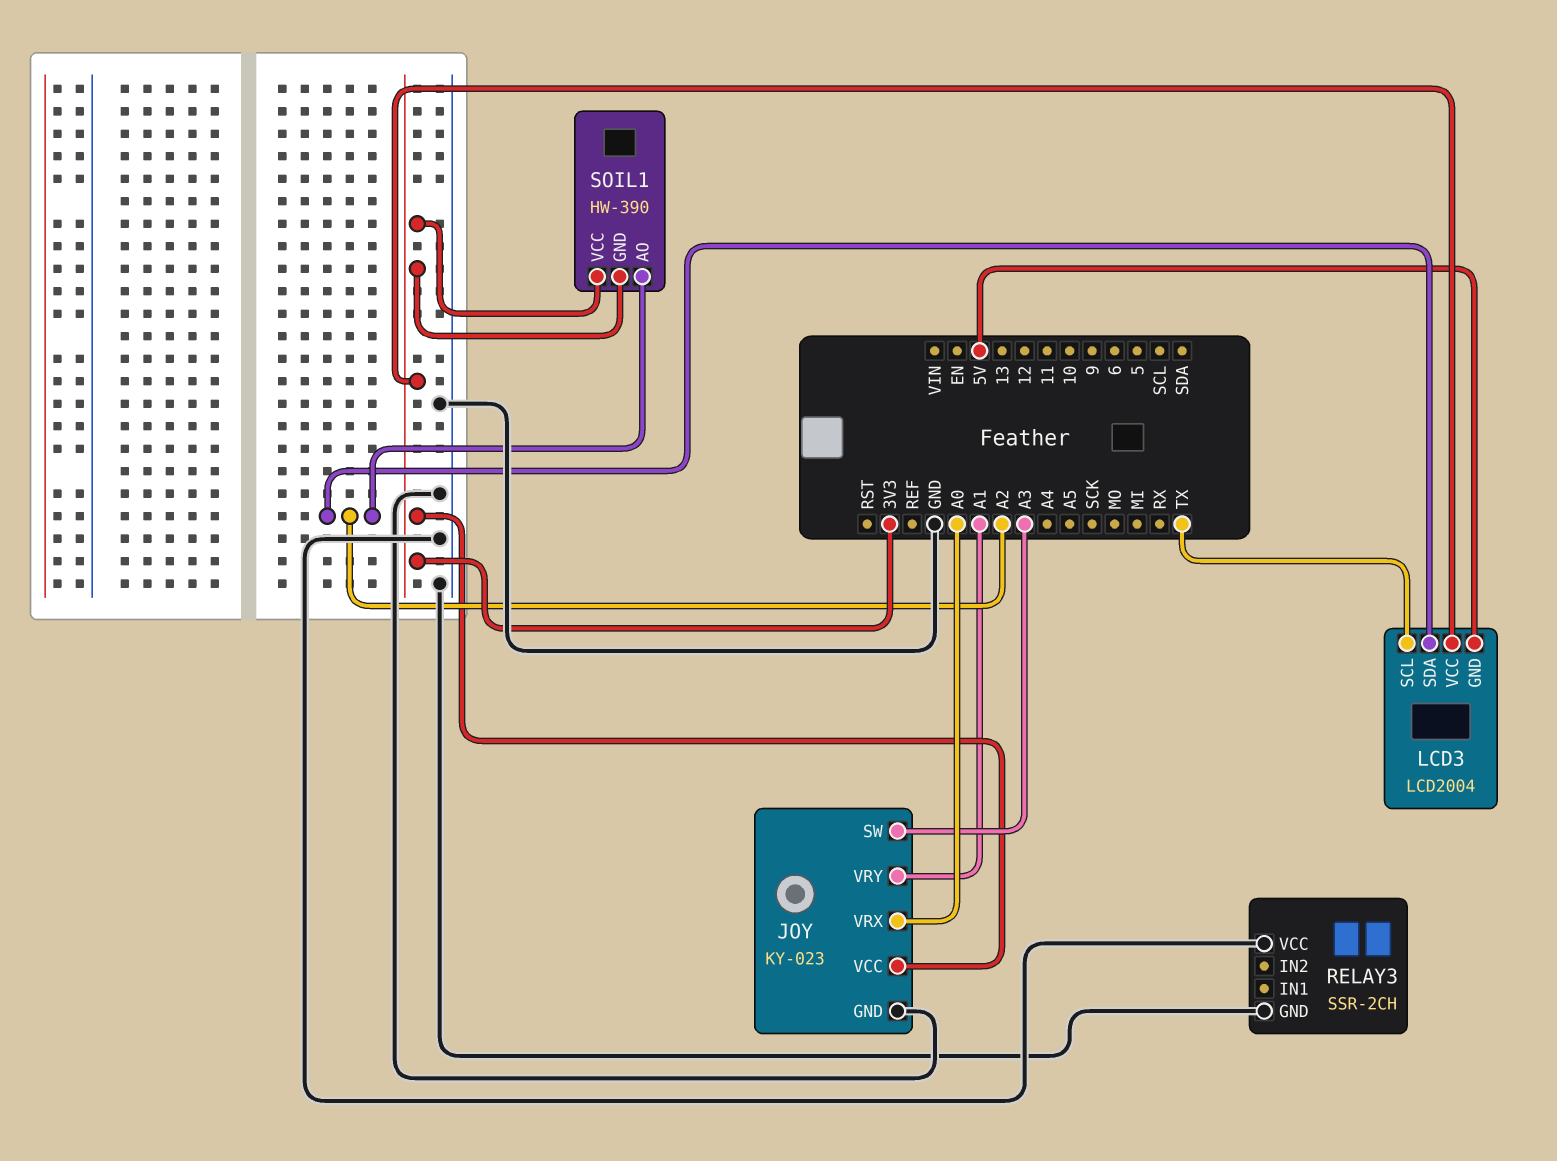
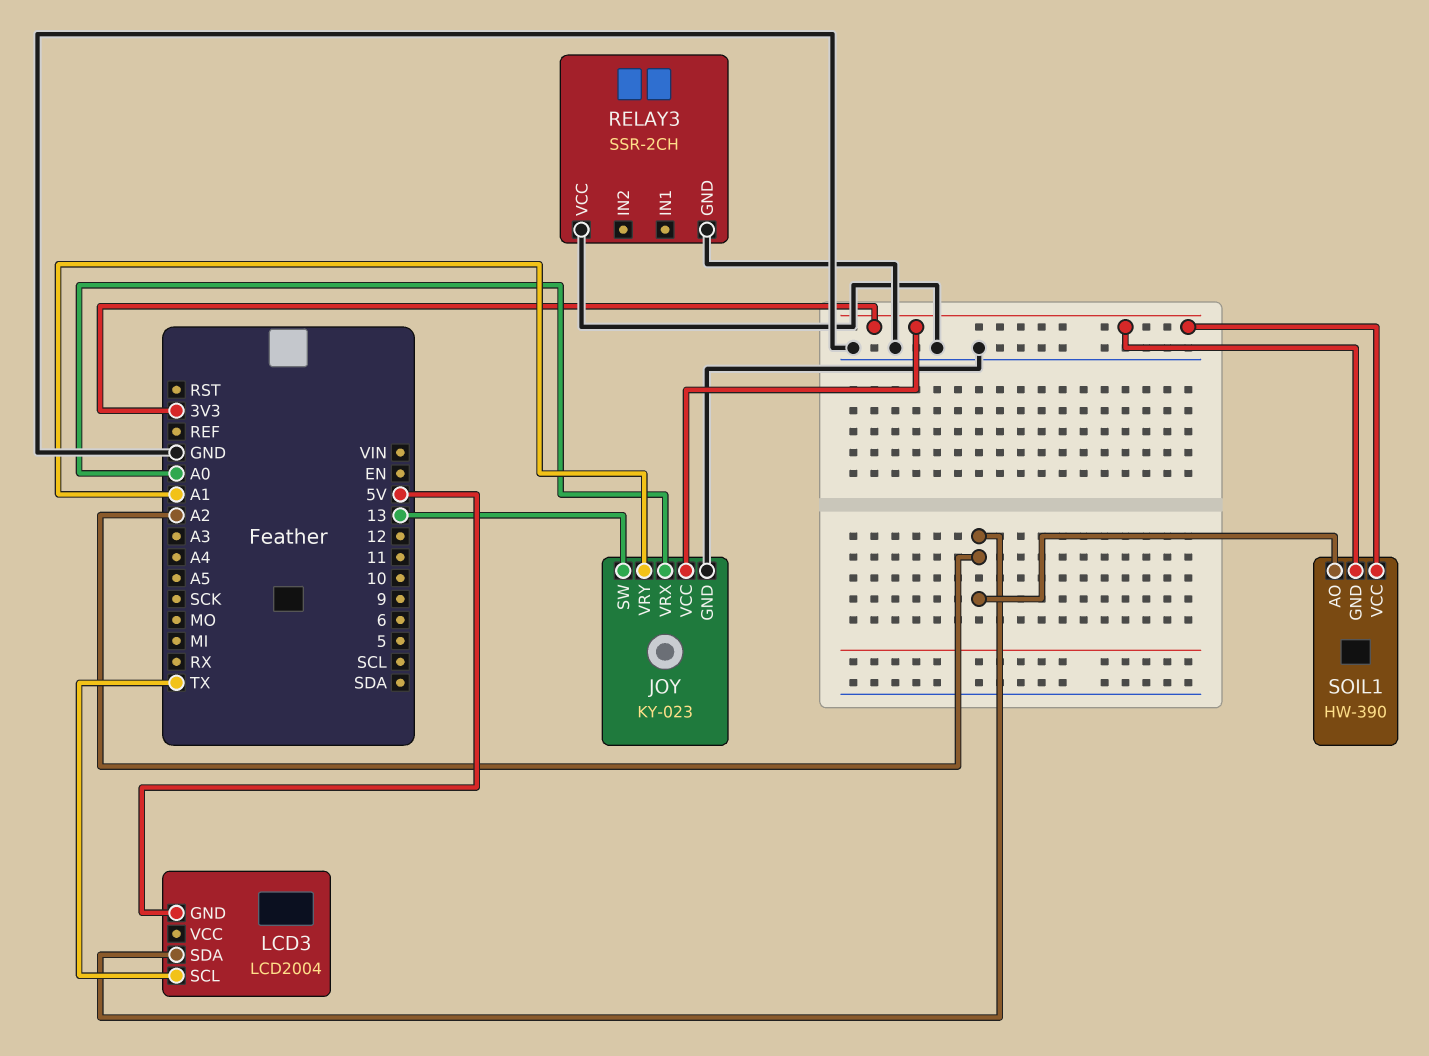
JOY pin SW: A3 -> 13
LCD3 pin VCC: 3V3 -> none

